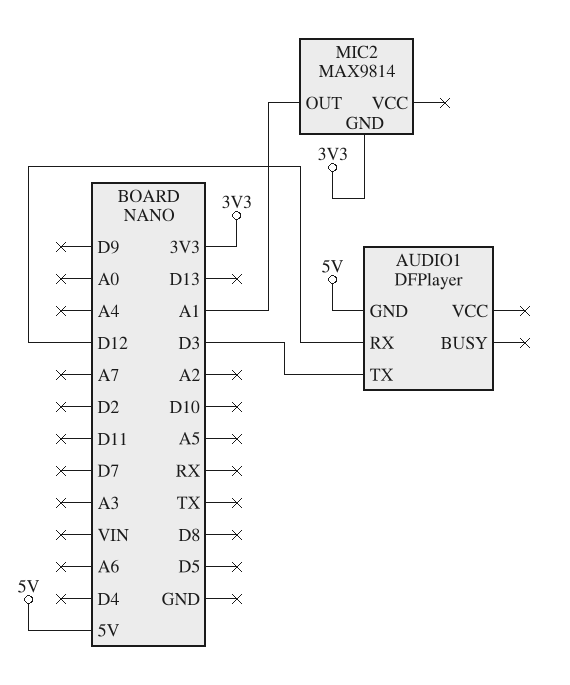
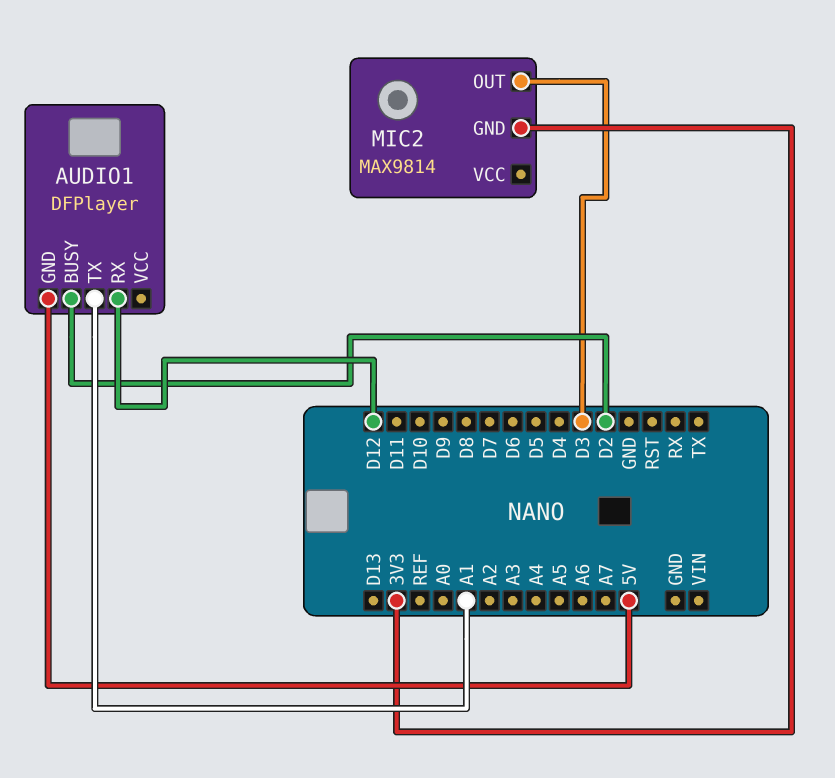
AUDIO1 pin BUSY: none -> D2
AUDIO1 pin TX: D3 -> A1
MIC2 pin OUT: A1 -> D3

